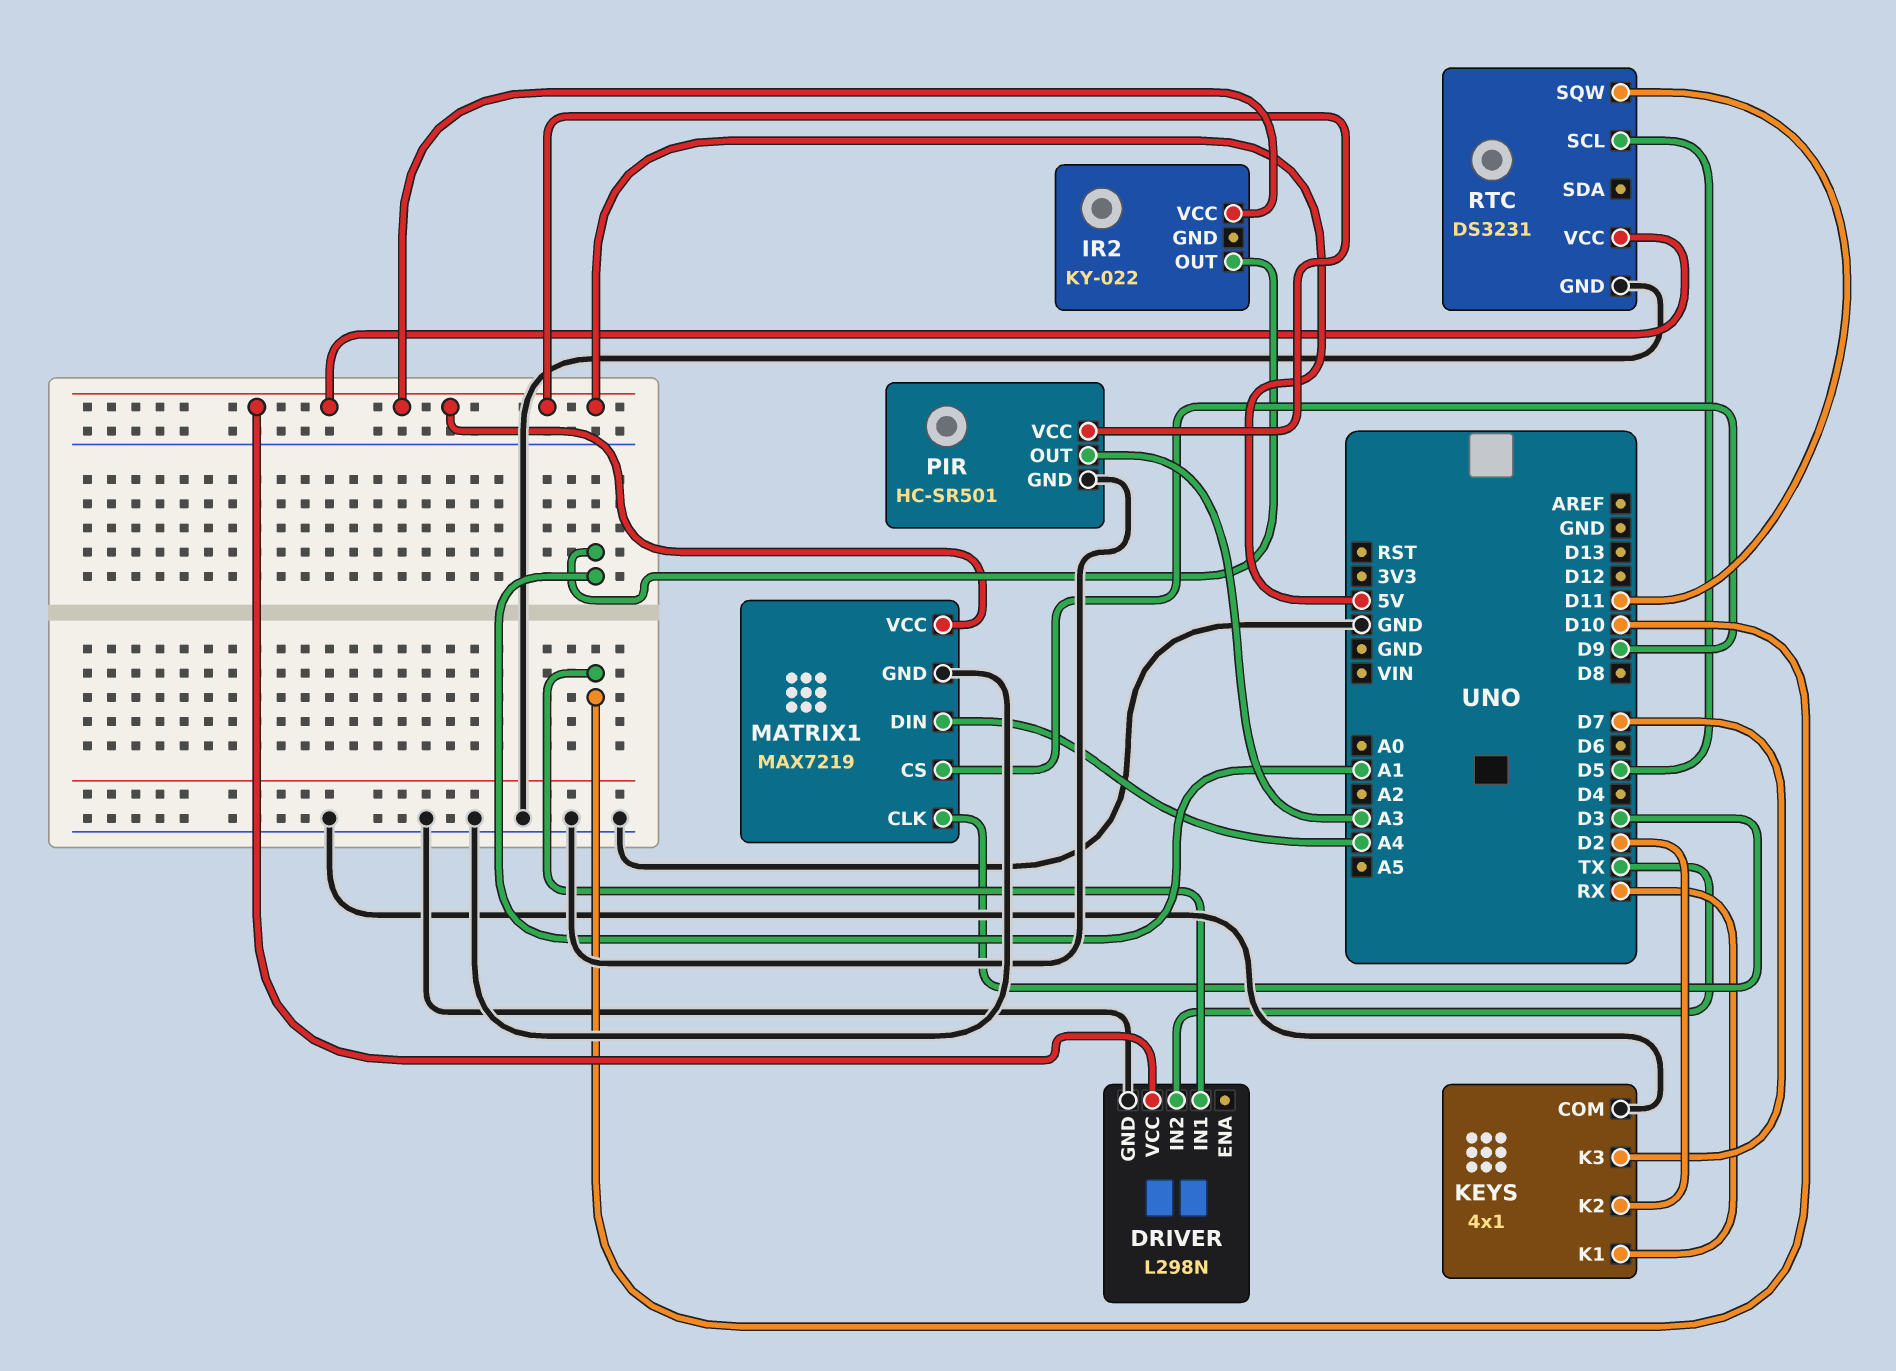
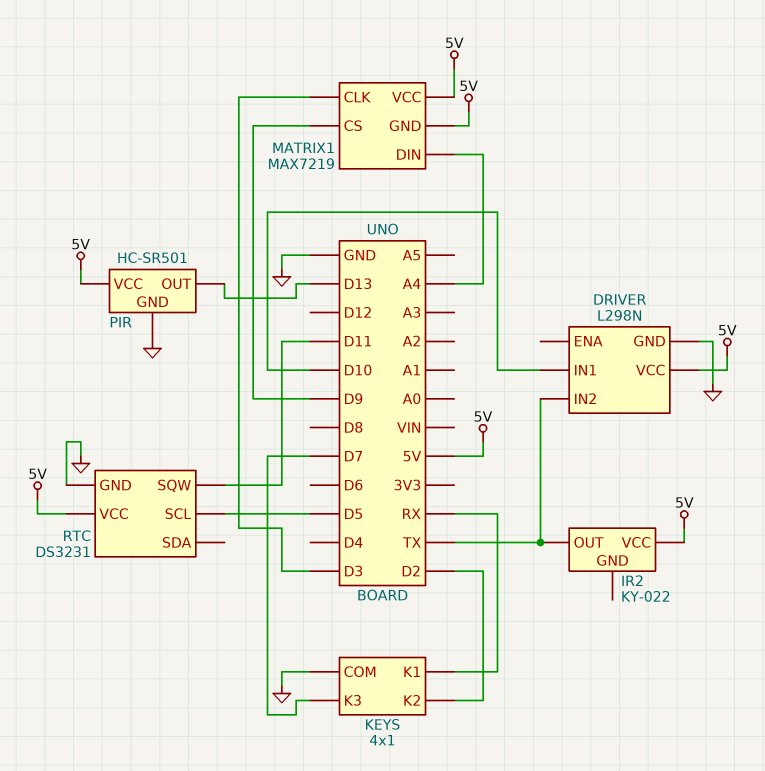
IR2 pin OUT: A1 -> TX
MATRIX1 pin GND: GND -> 5V
PIR pin OUT: A3 -> D13

